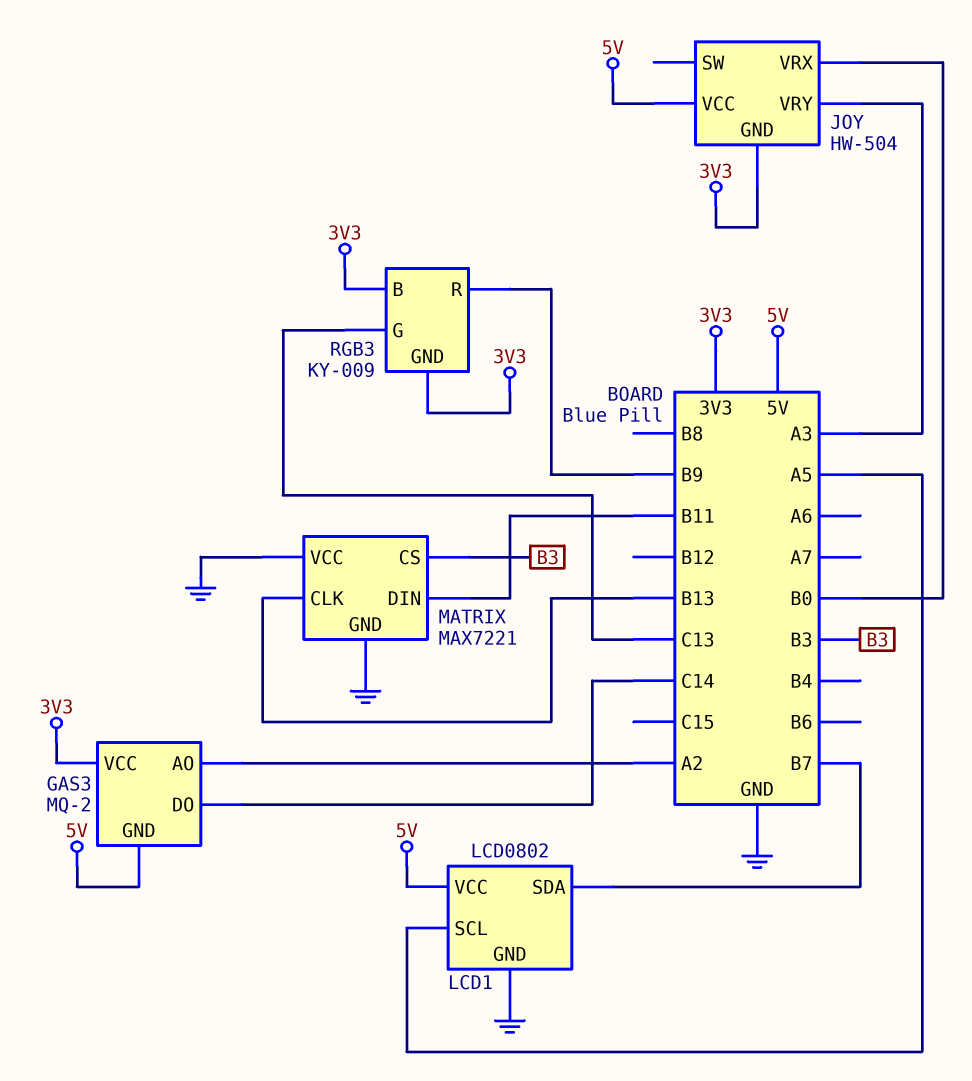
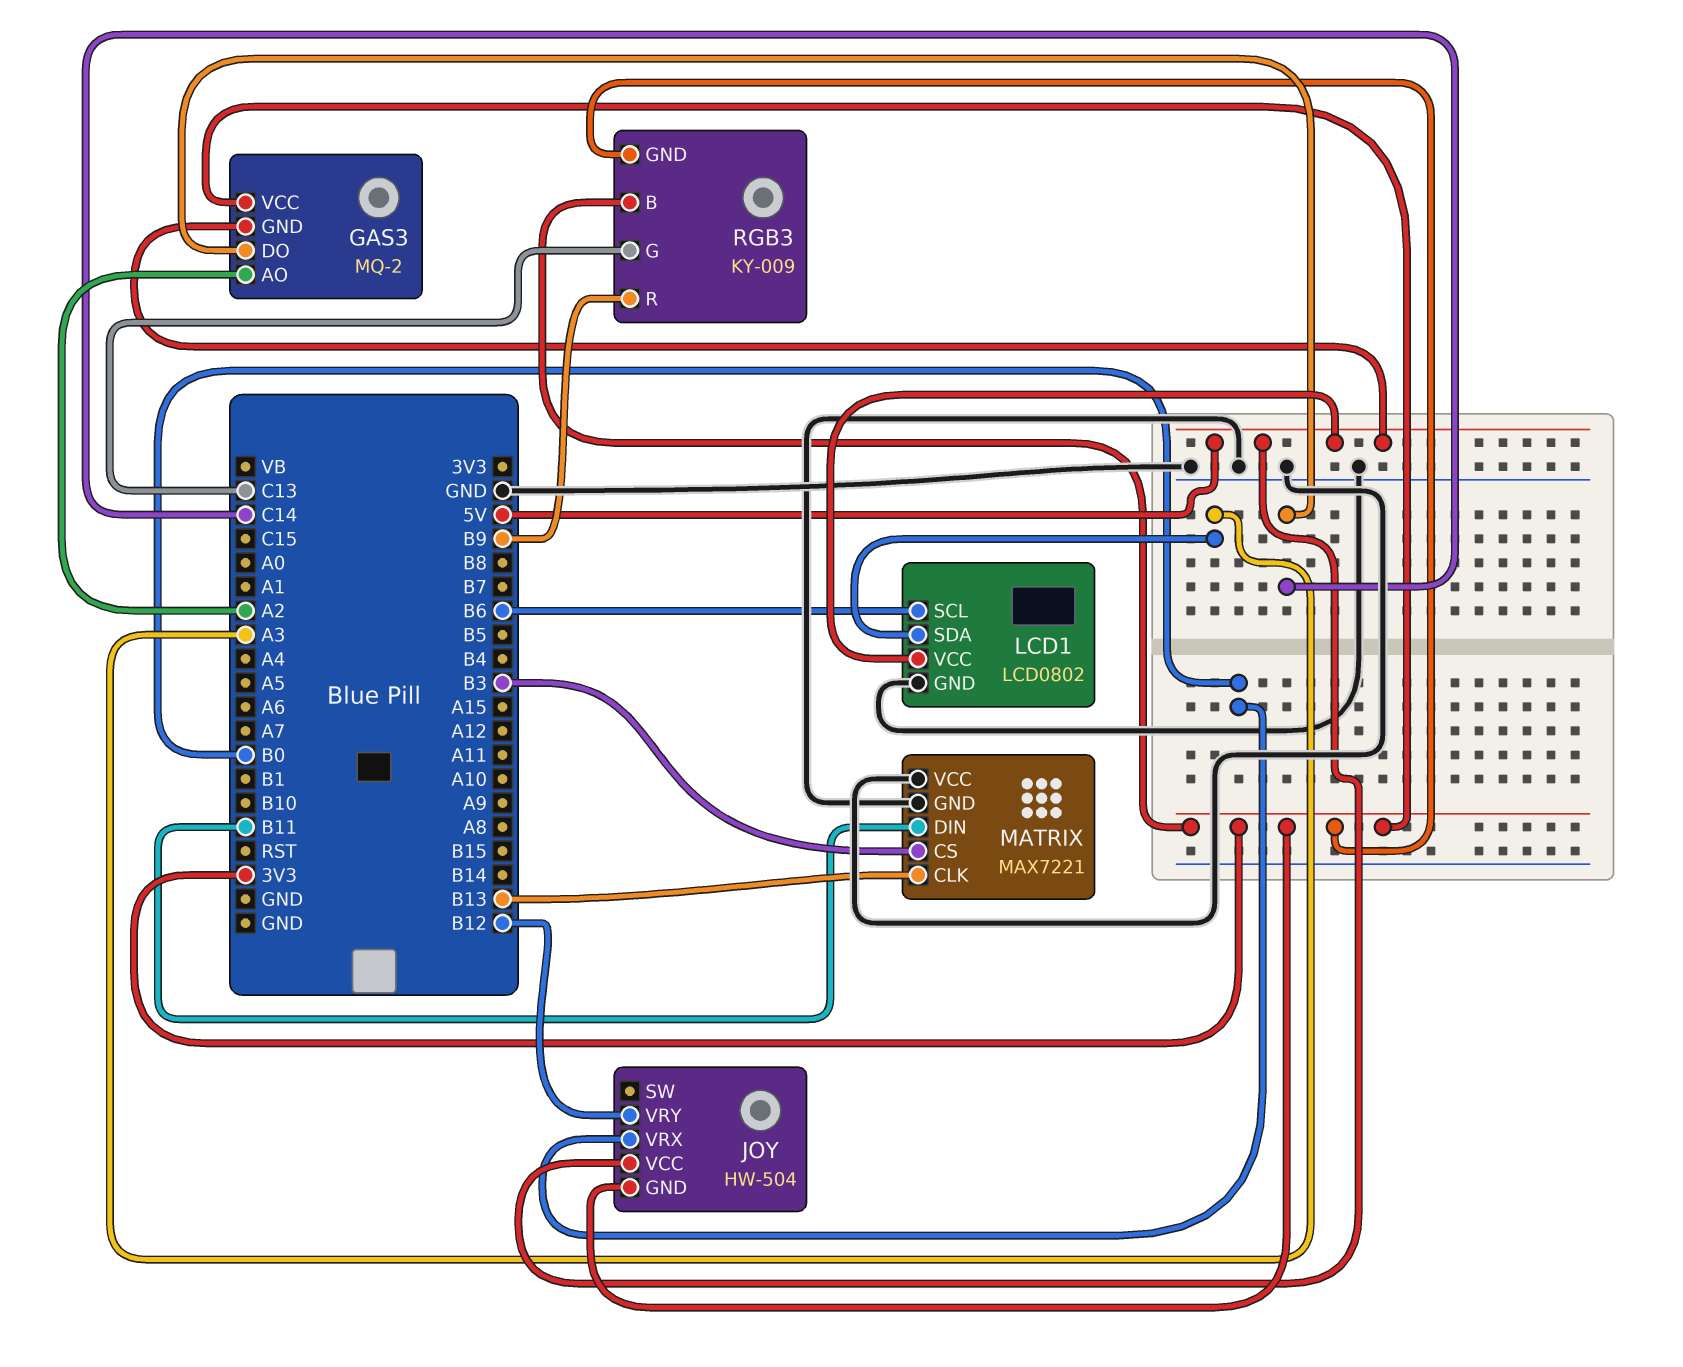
JOY pin VRY: A3 -> B12
LCD1 pin SCL: A5 -> B6
LCD1 pin SDA: B7 -> A3

